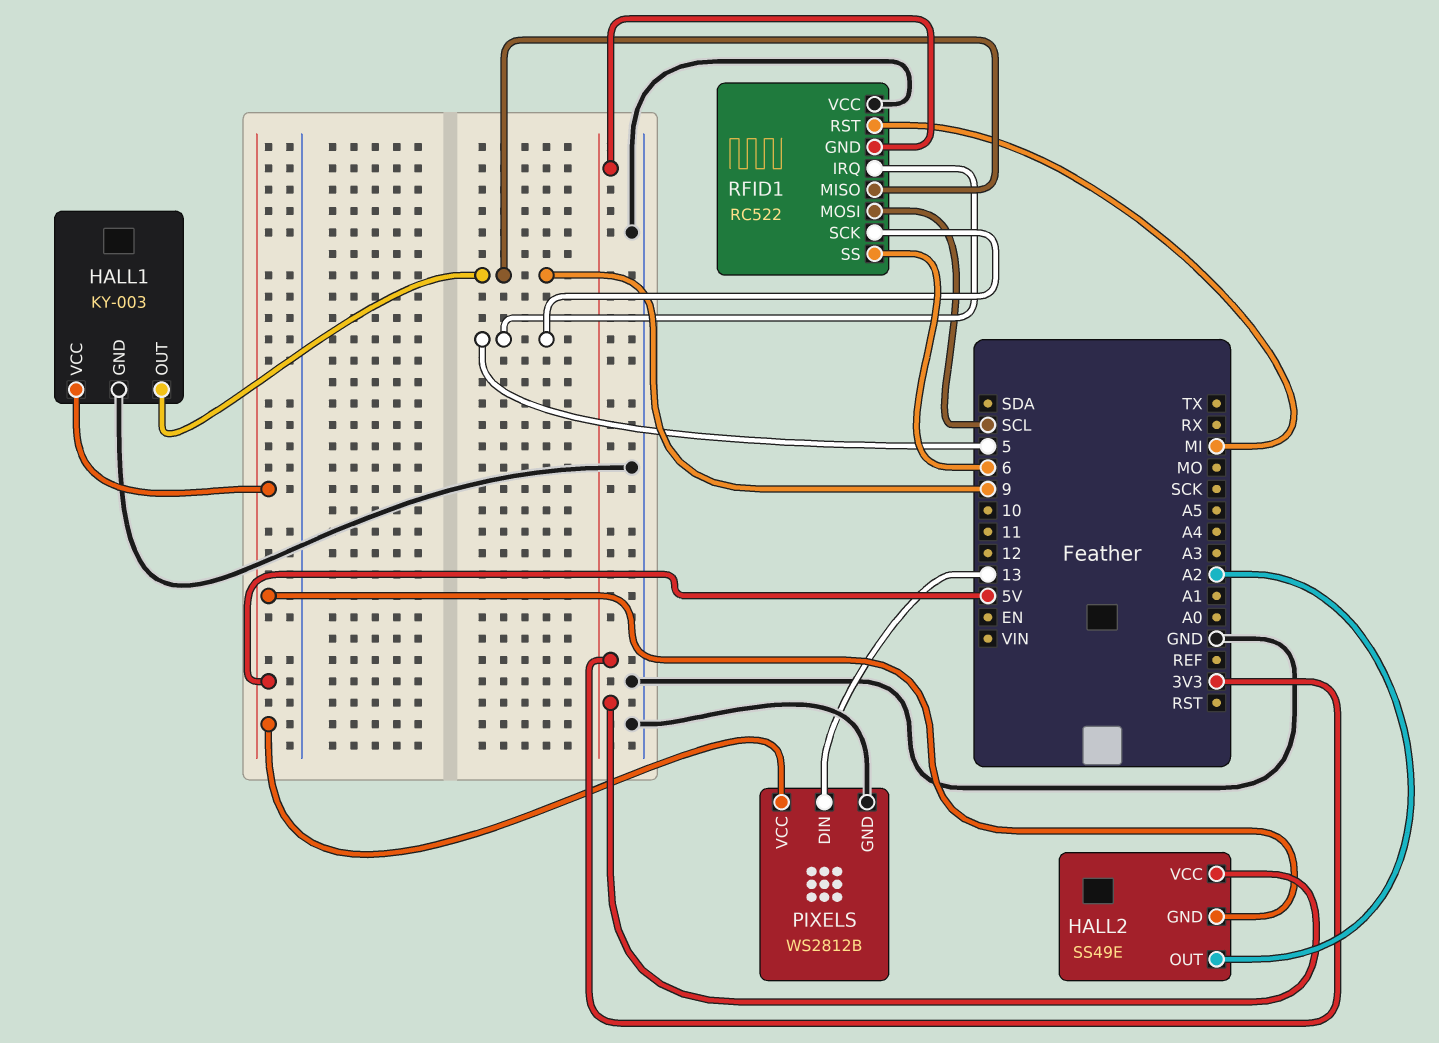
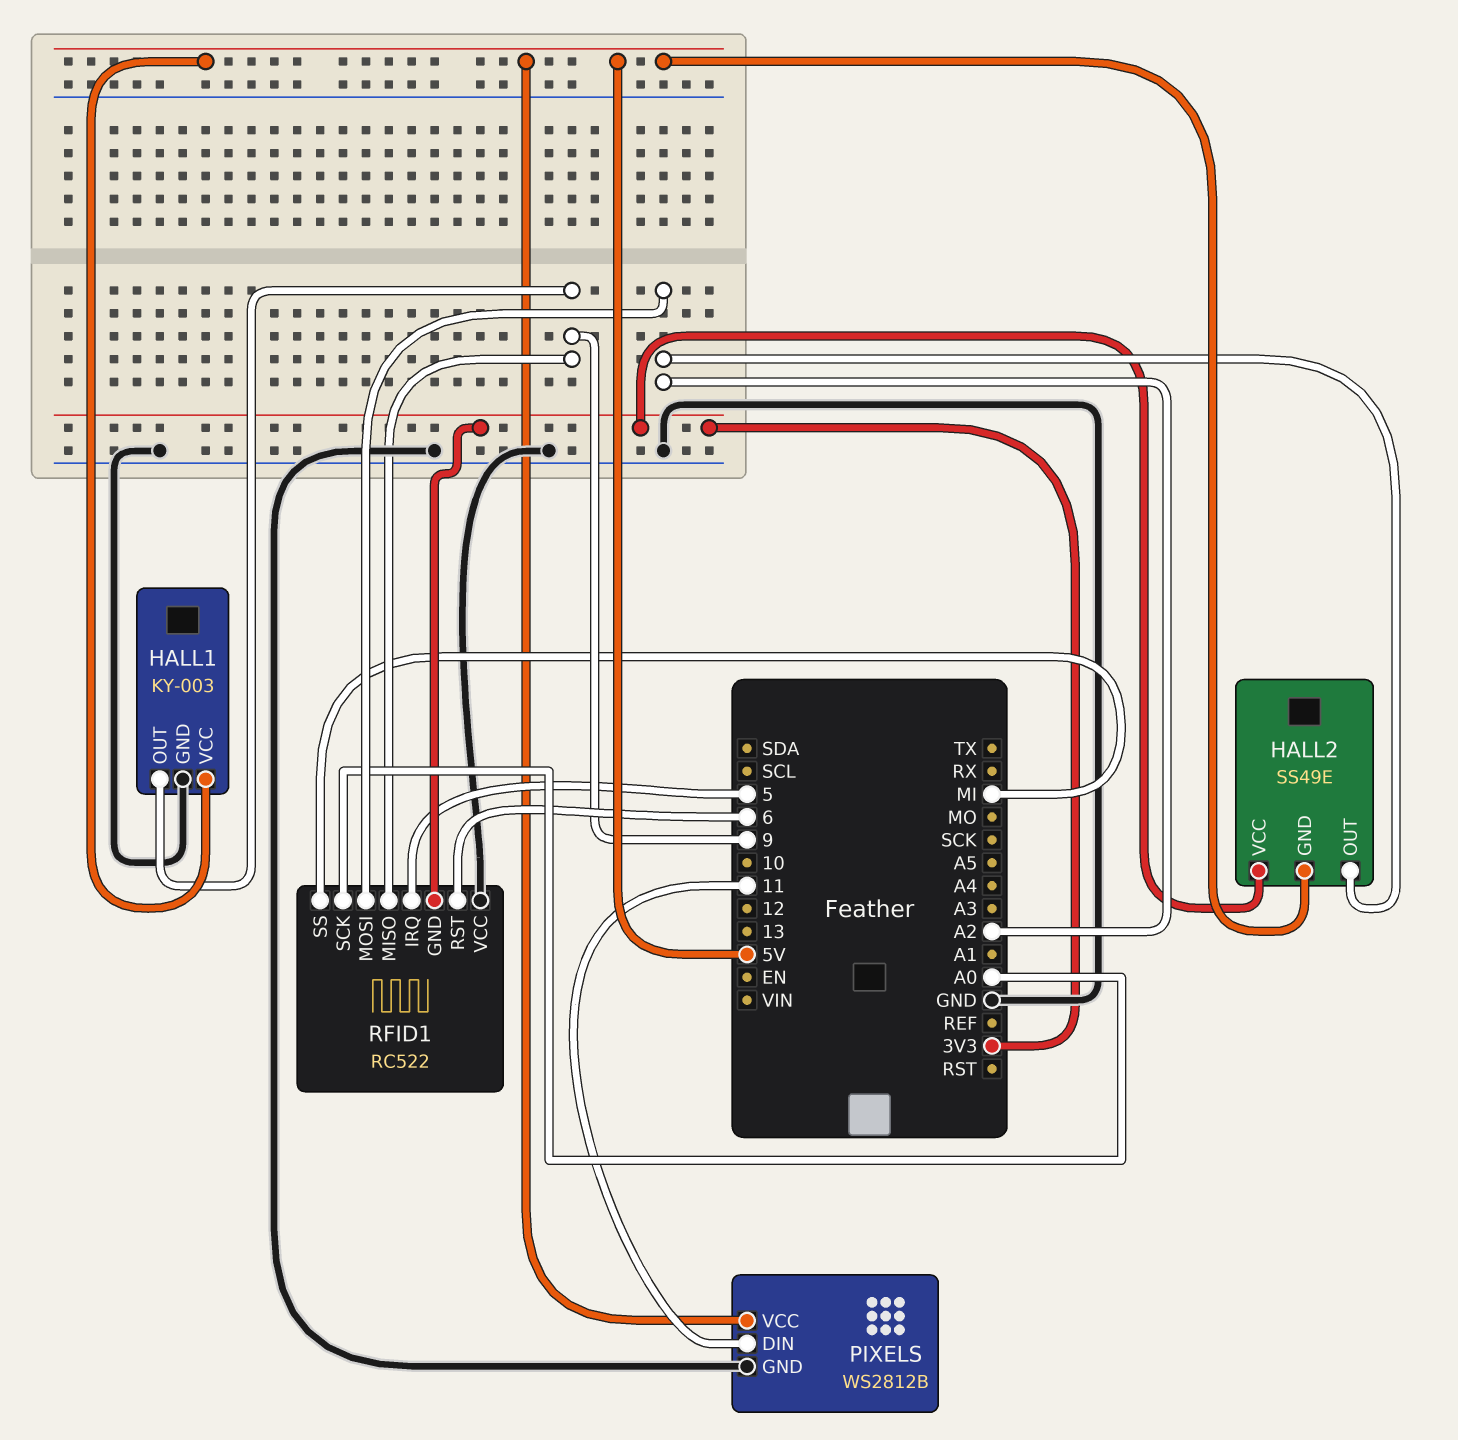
PIXELS pin DIN: 13 -> 11
RFID1 pin MOSI: SCL -> A2
RFID1 pin RST: MI -> 6
RFID1 pin SCK: 5 -> A0
RFID1 pin SS: 6 -> MI

